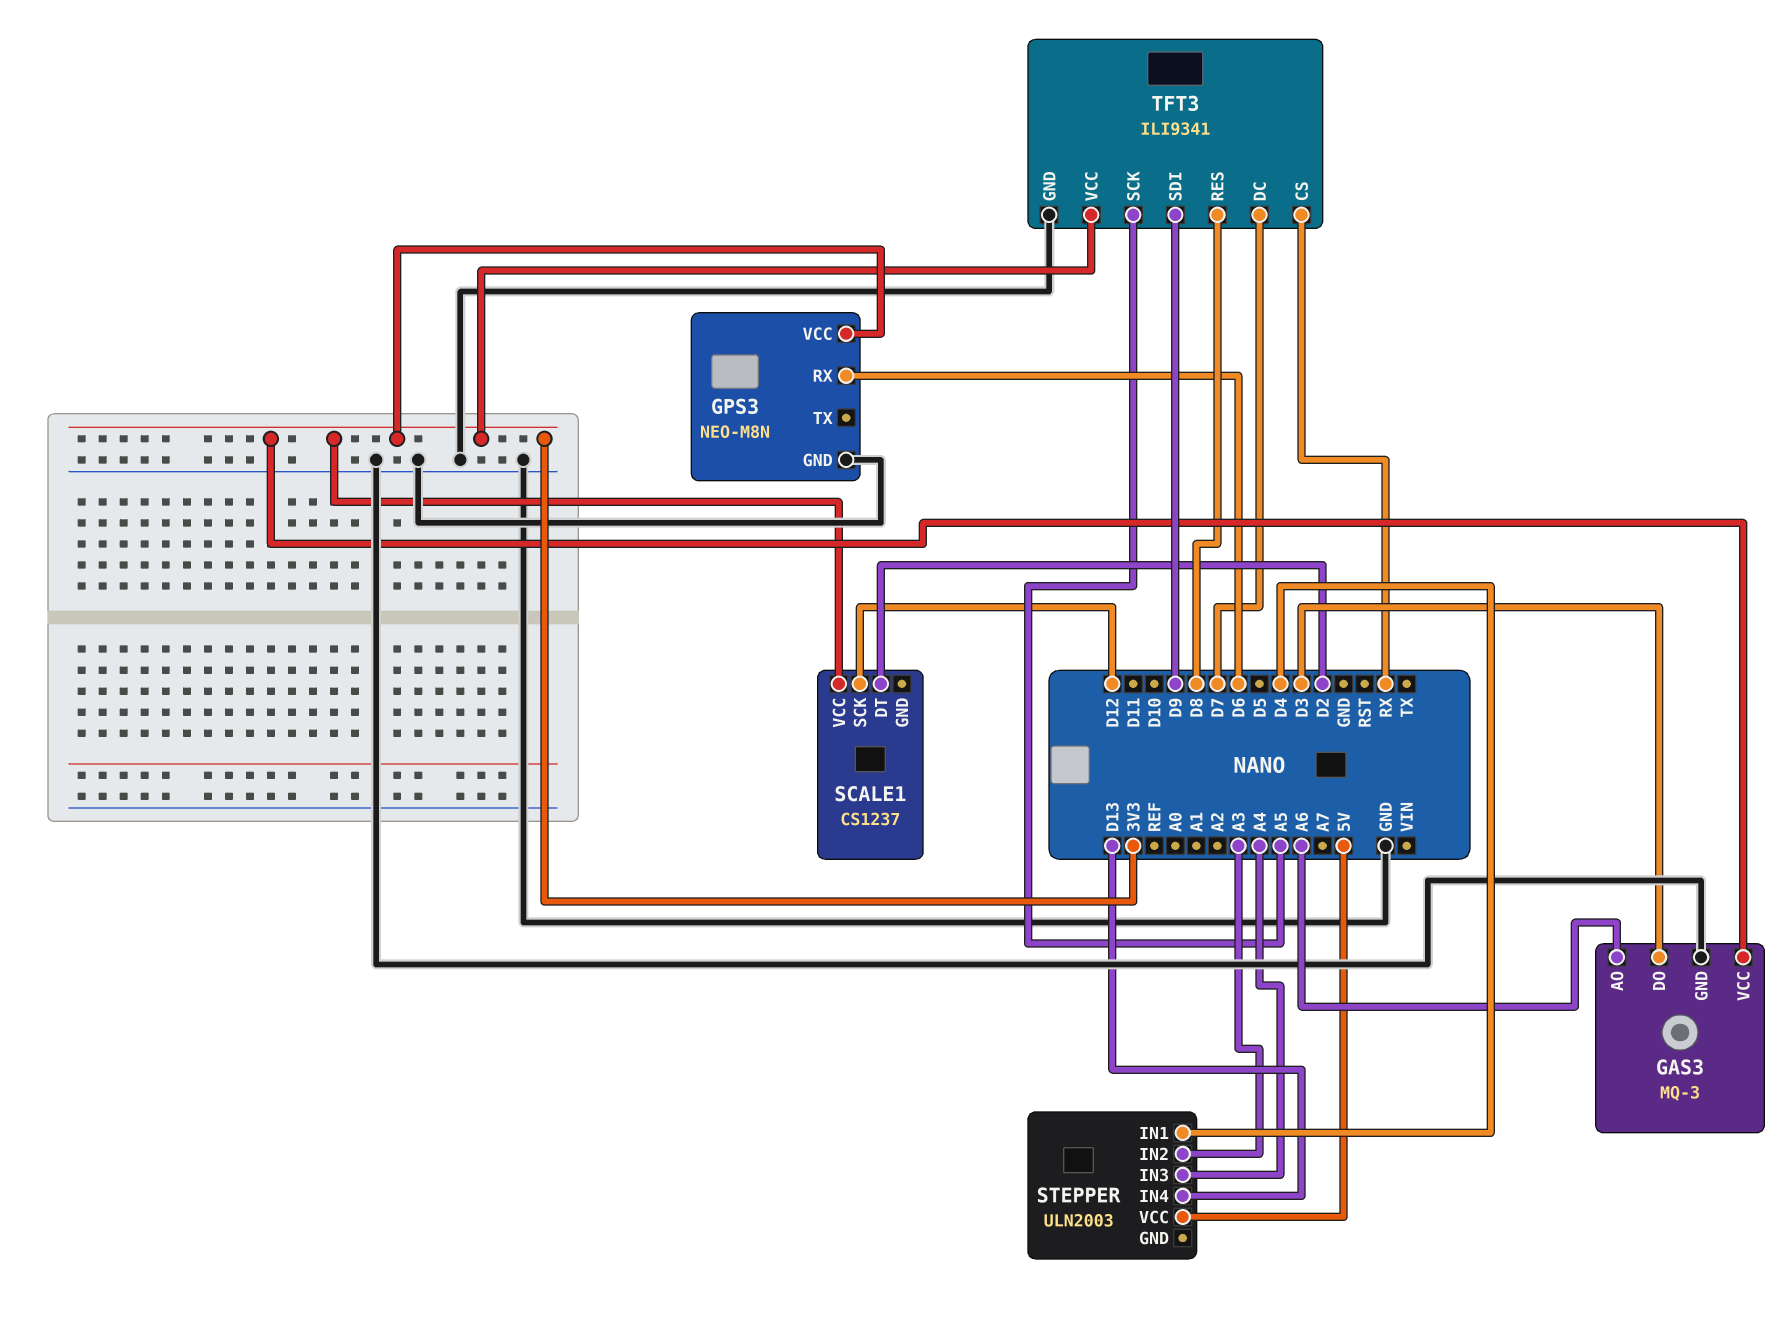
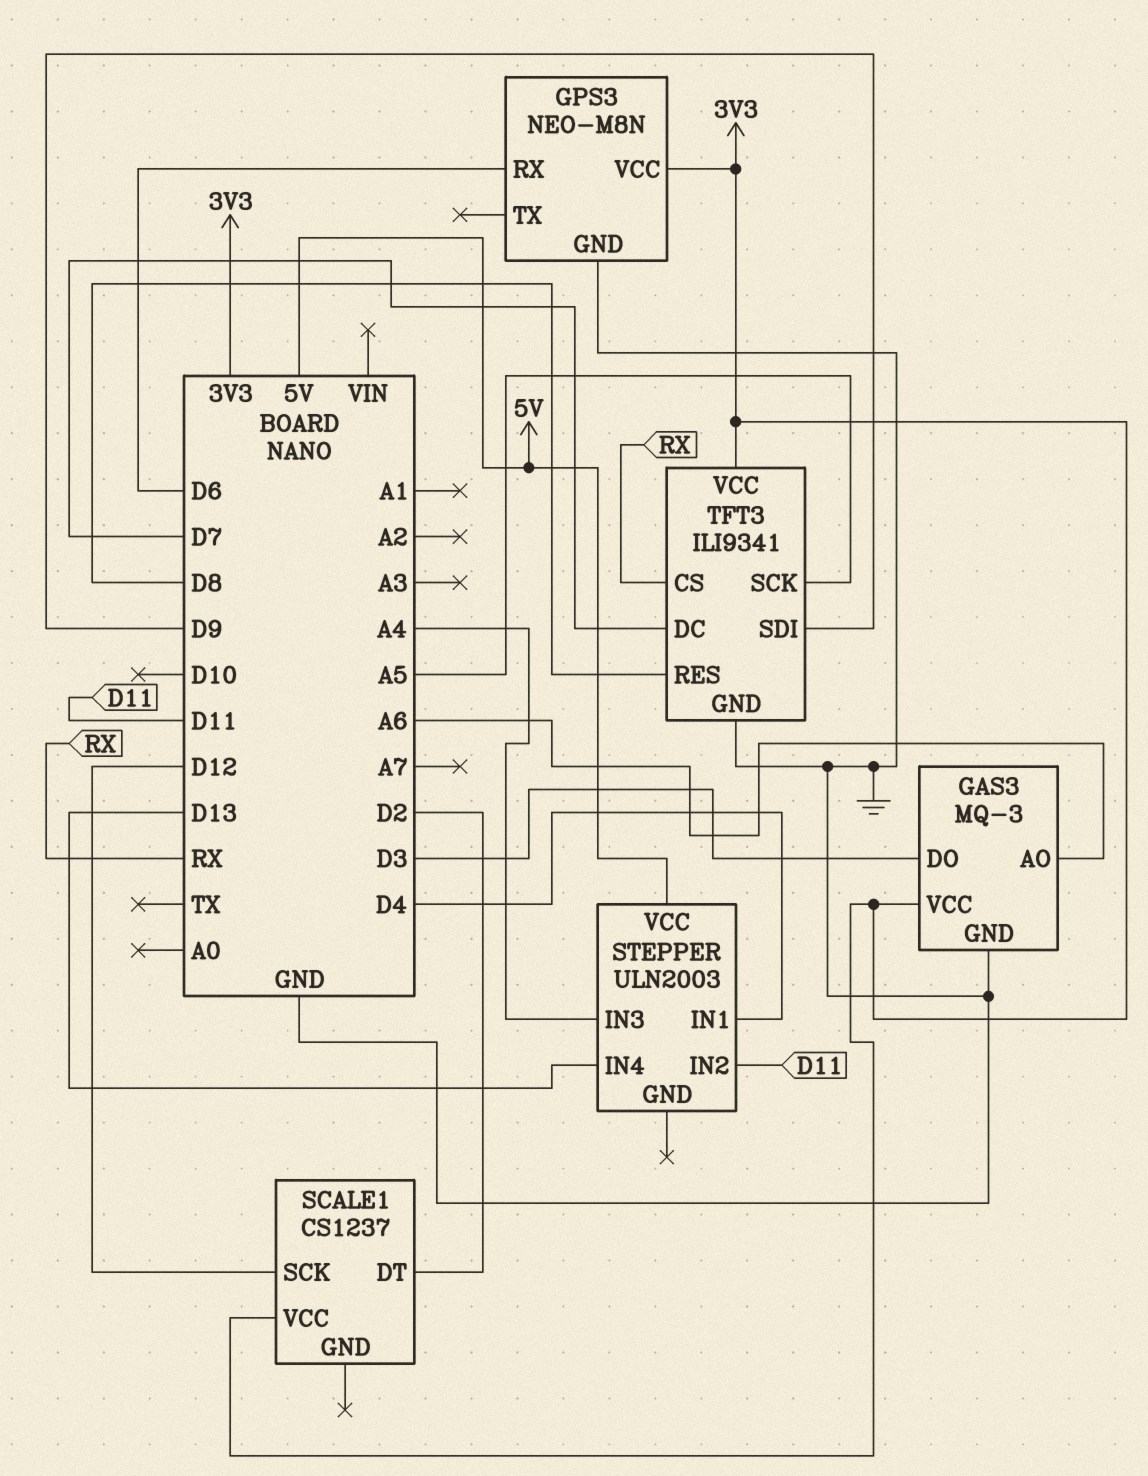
STEPPER pin IN2: A3 -> D11

